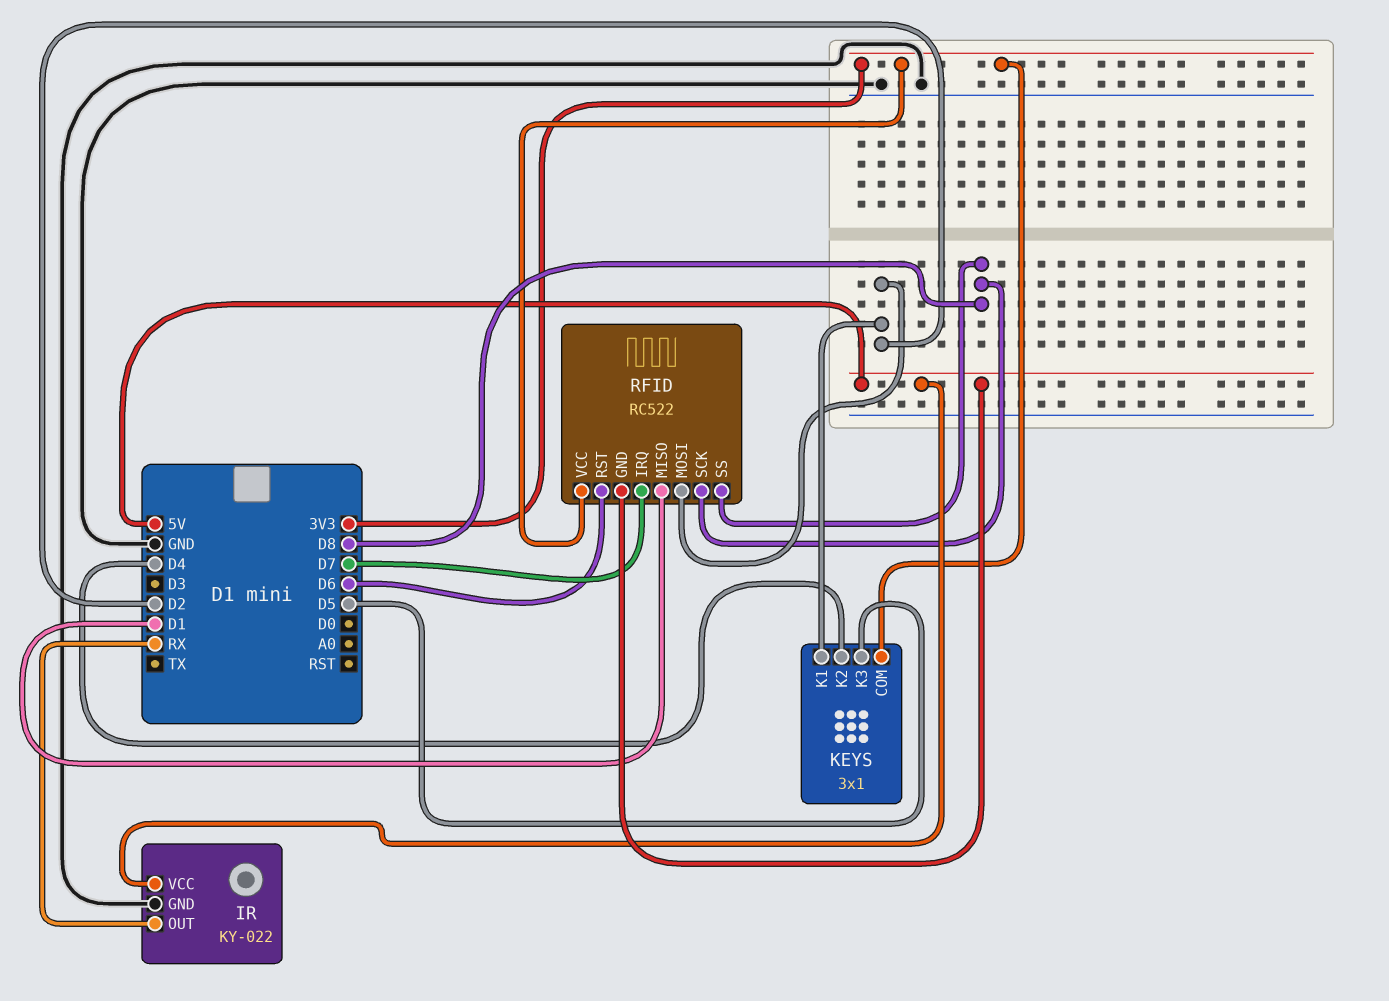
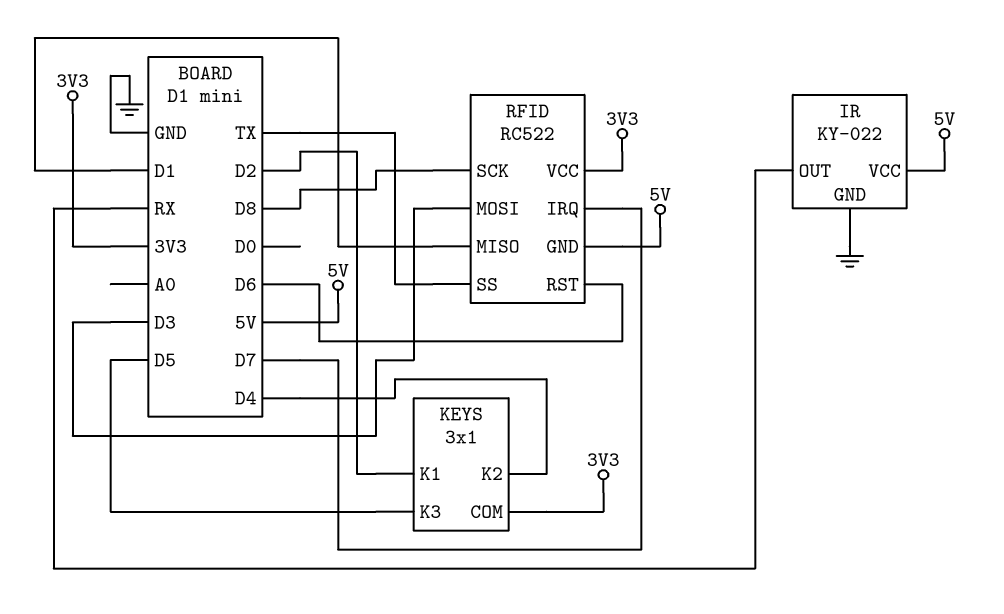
RFID pin MOSI: D2 -> D3
RFID pin SS: D8 -> TX

